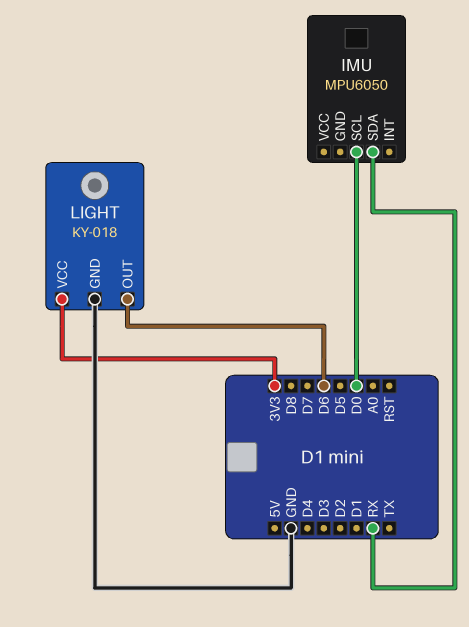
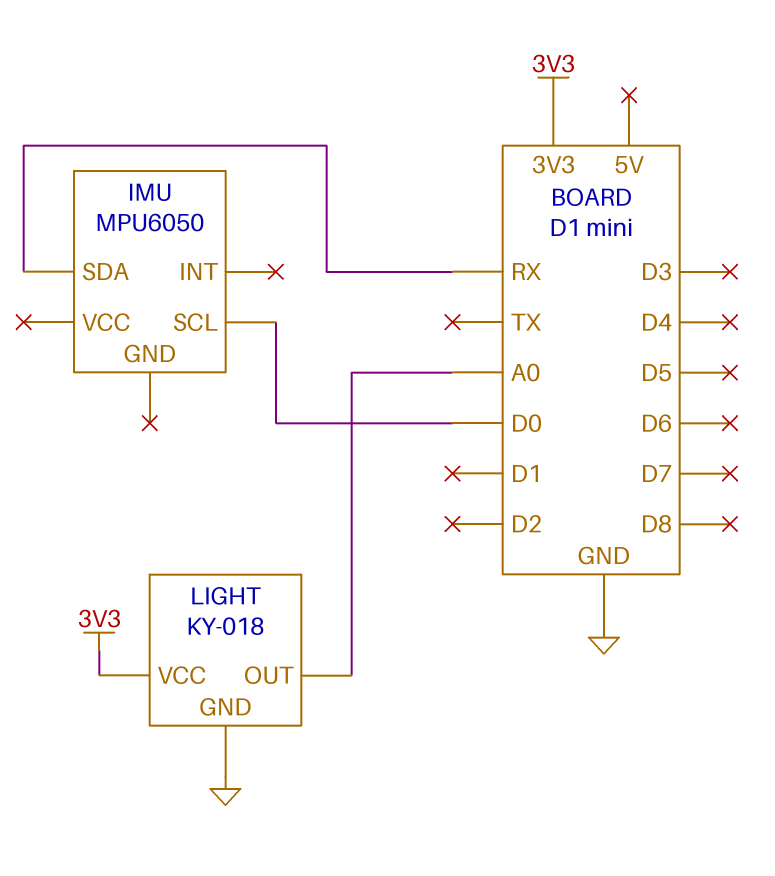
LIGHT pin OUT: D6 -> A0

